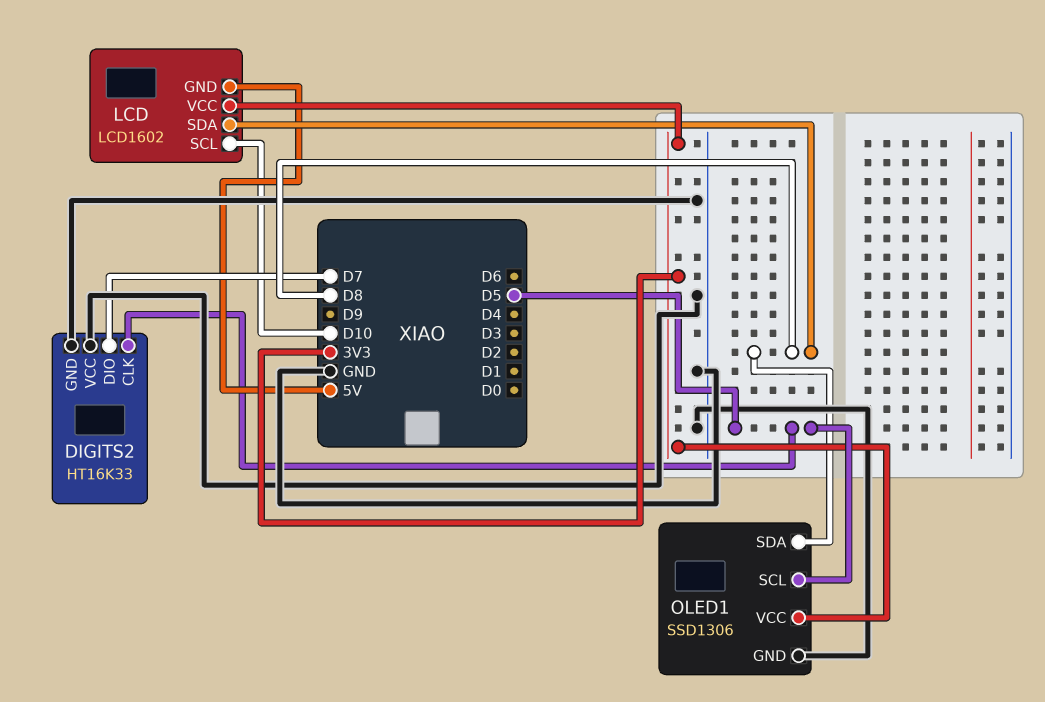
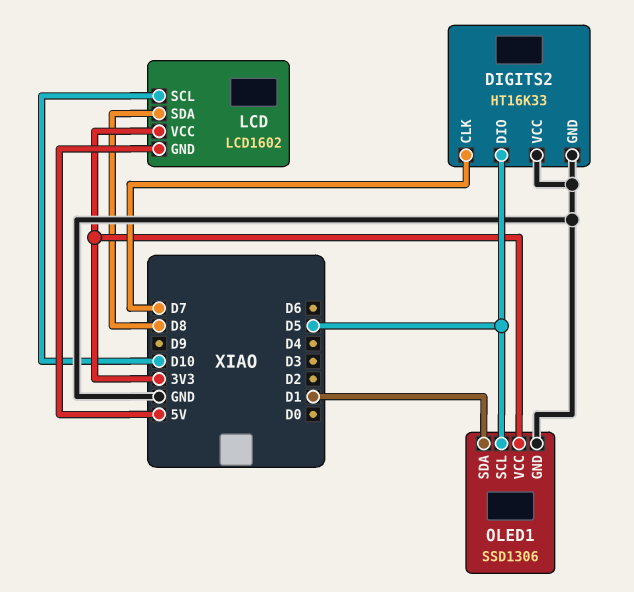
DIGITS2 pin CLK: D5 -> D7
DIGITS2 pin DIO: D7 -> D5
OLED1 pin SDA: D8 -> D1

